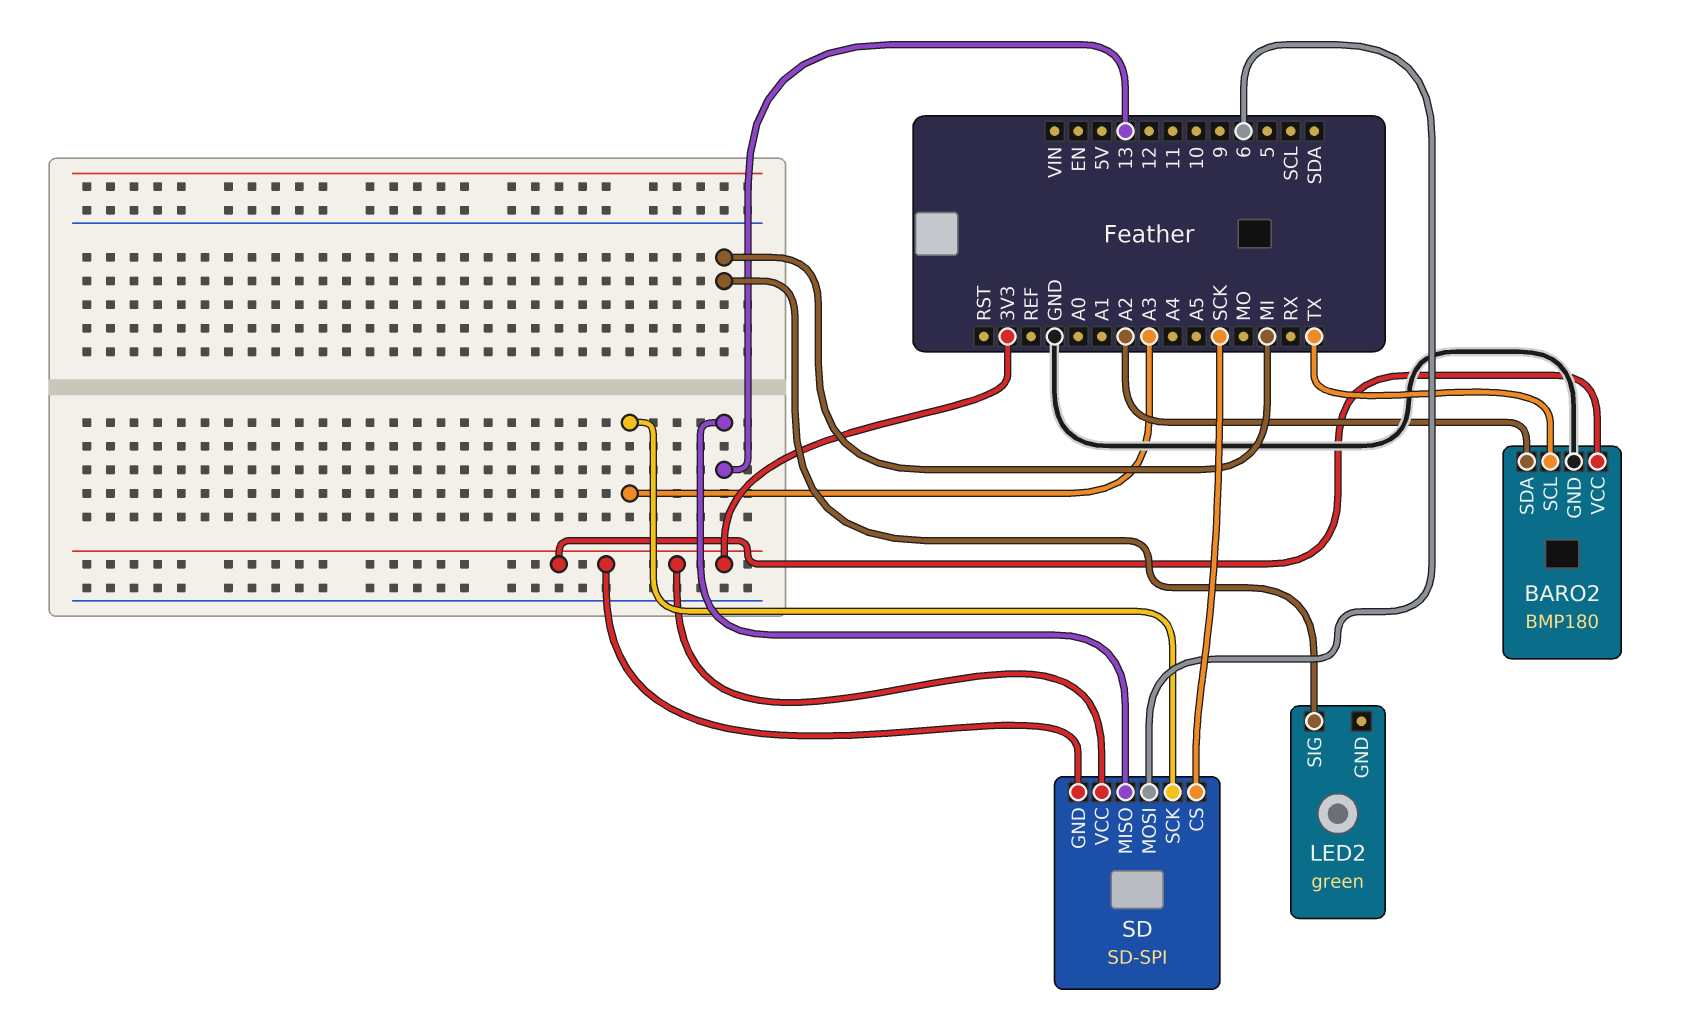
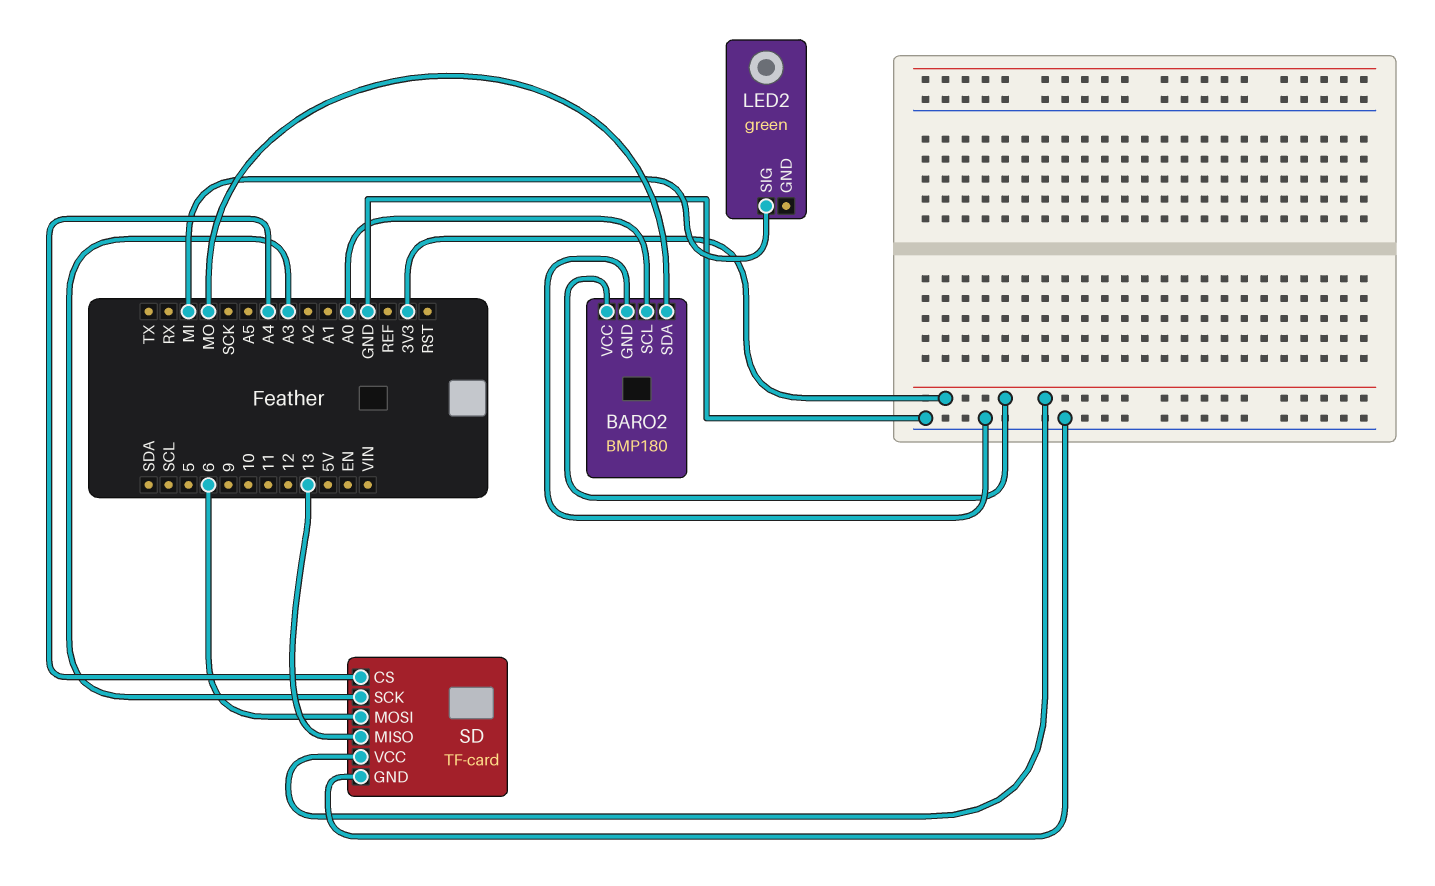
BARO2 pin SCL: TX -> A0
BARO2 pin SDA: A2 -> MO
SD: SD-SPI -> TF-card
SD pin CS: SCK -> A4
SD pin GND: 3V3 -> GND

